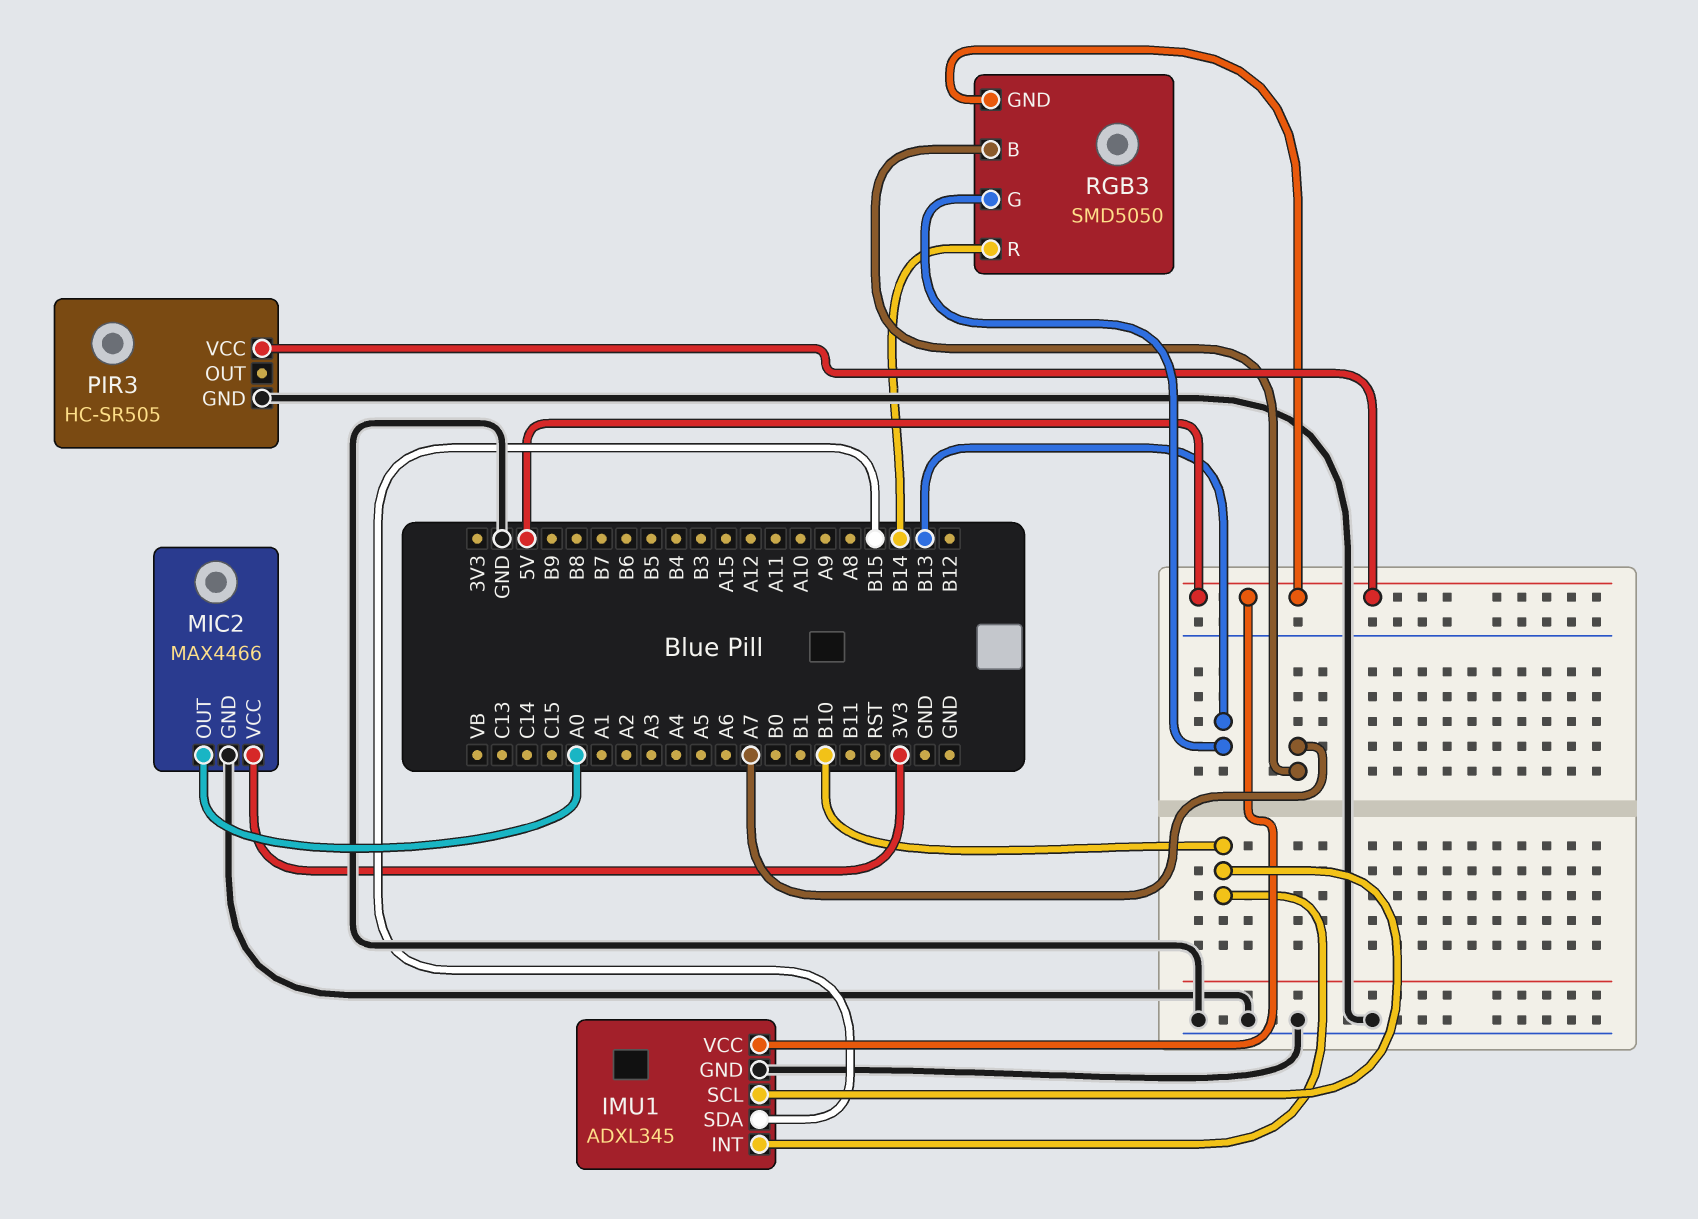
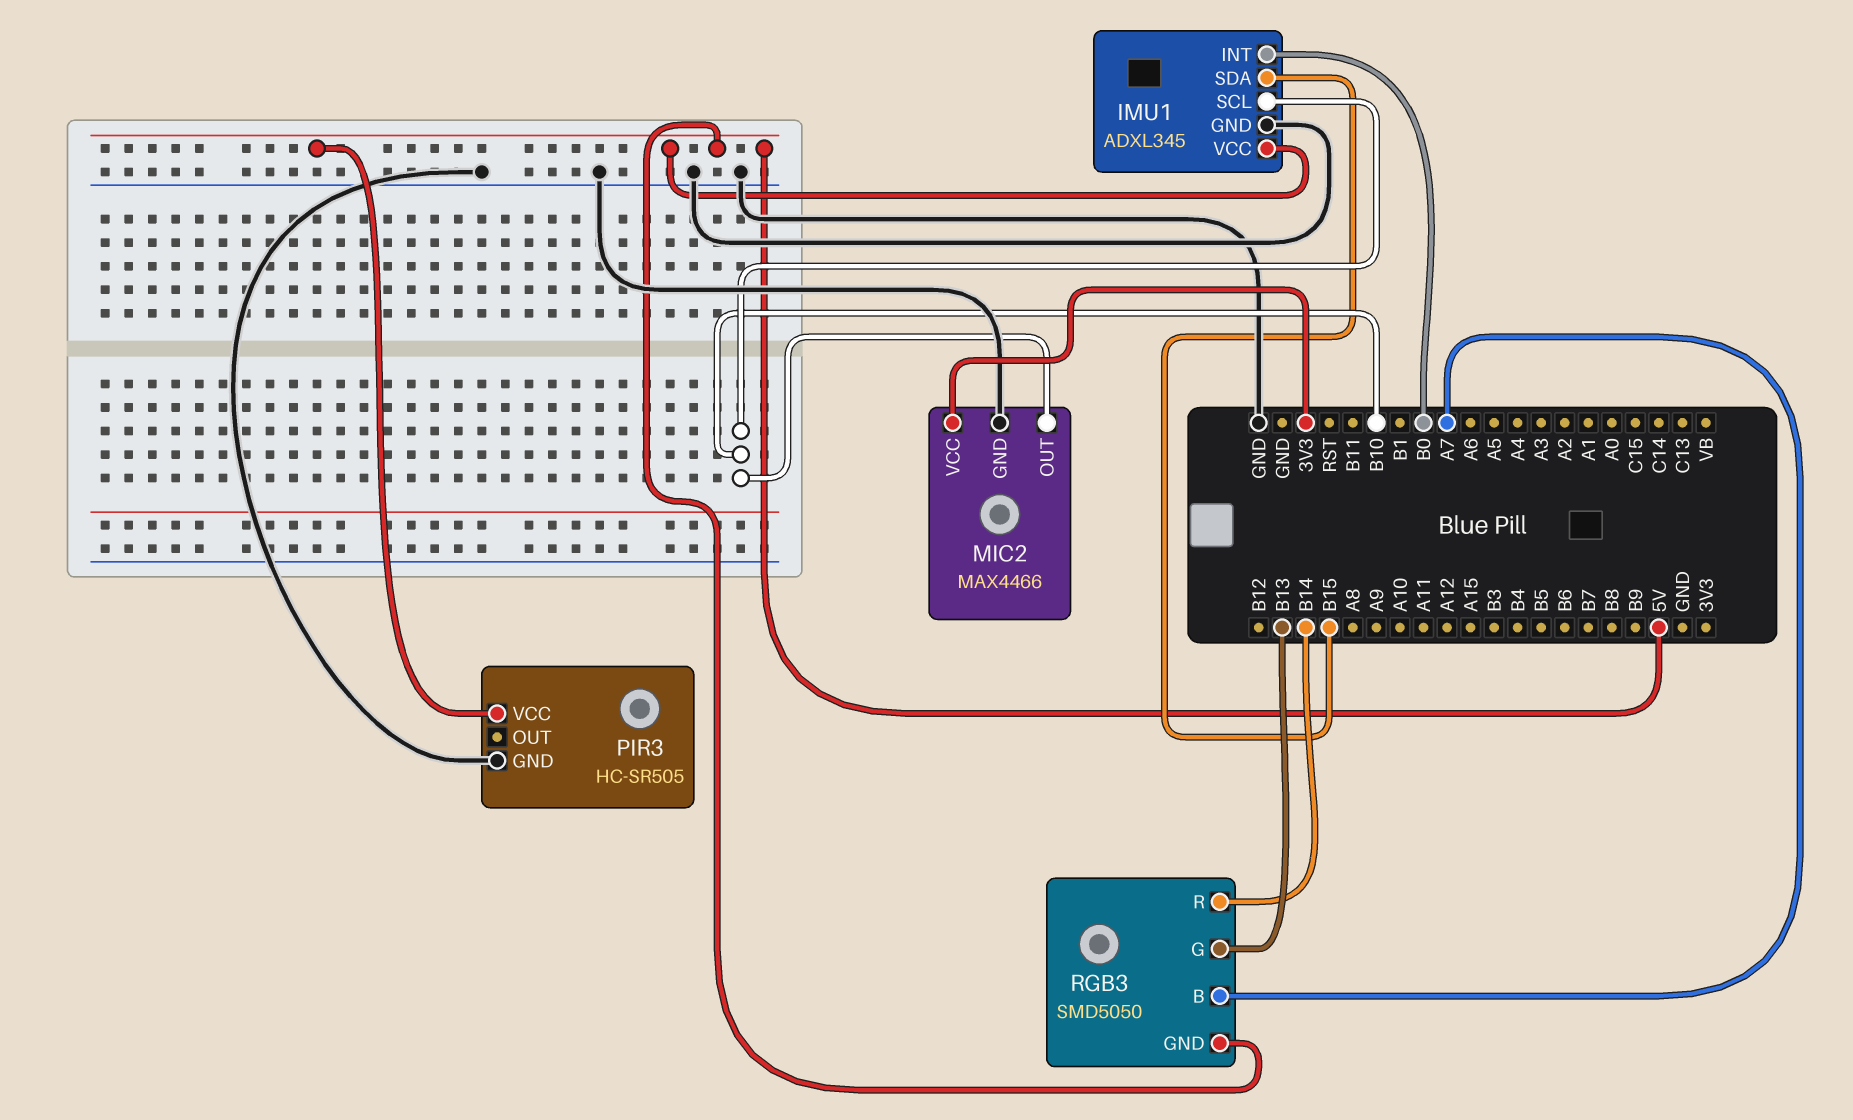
IMU1 pin INT: B10 -> B0
MIC2 pin OUT: A0 -> B10

